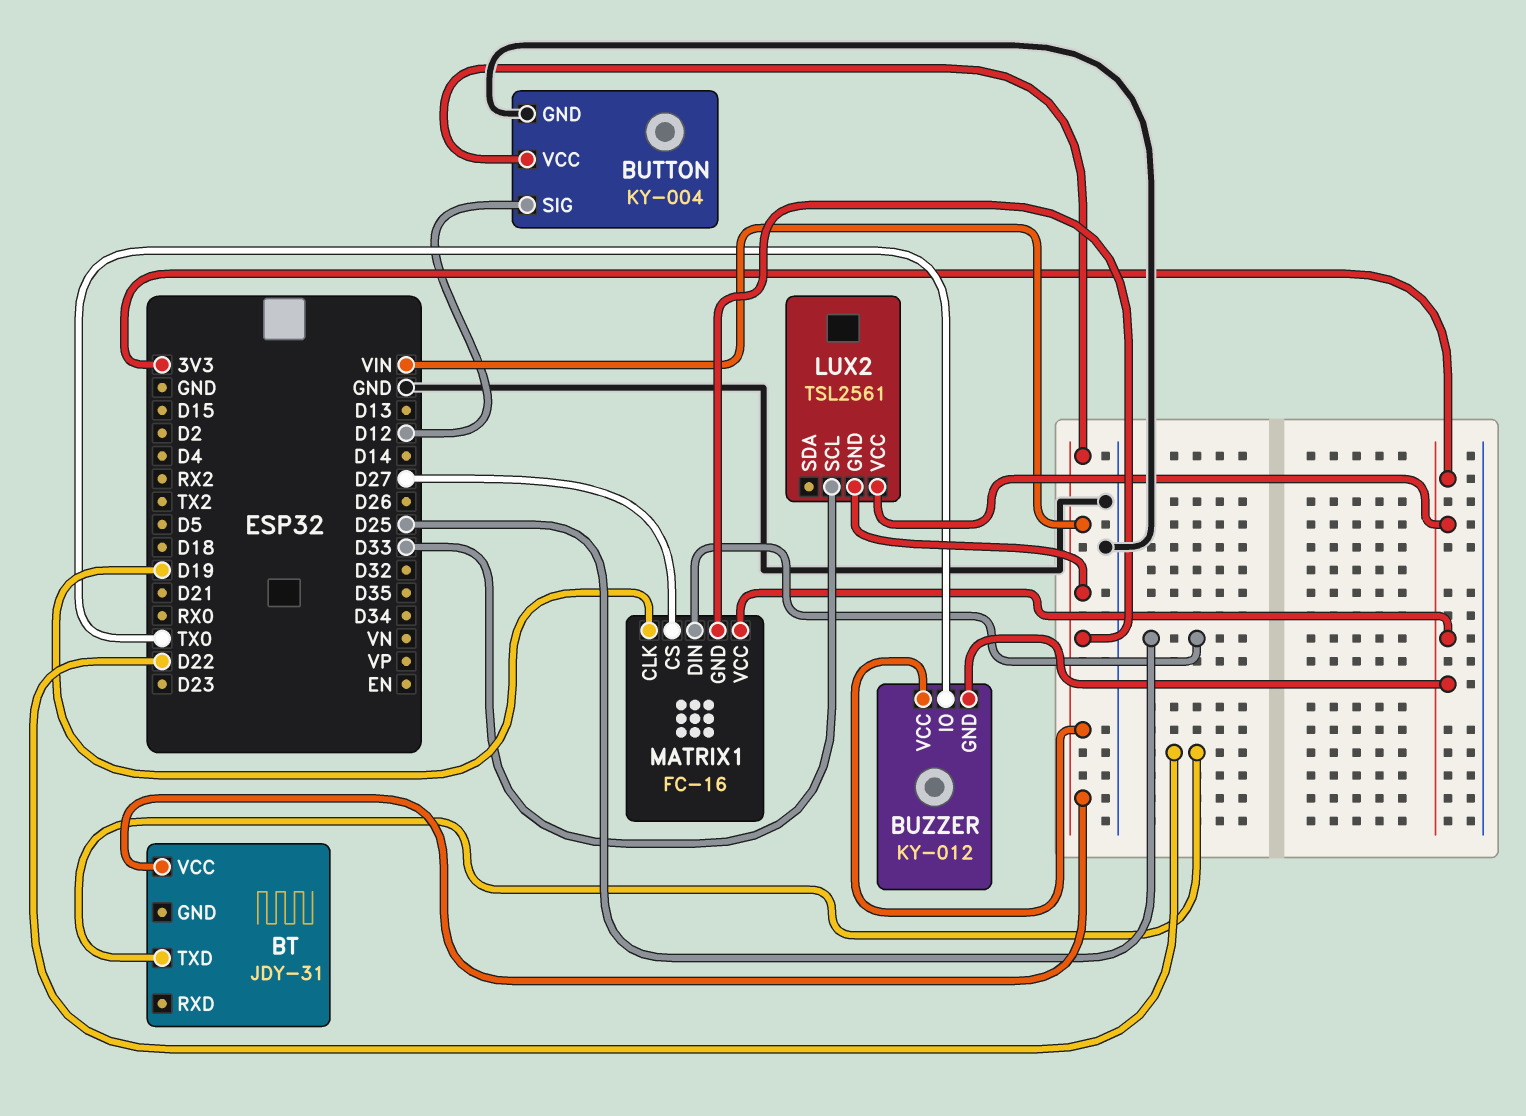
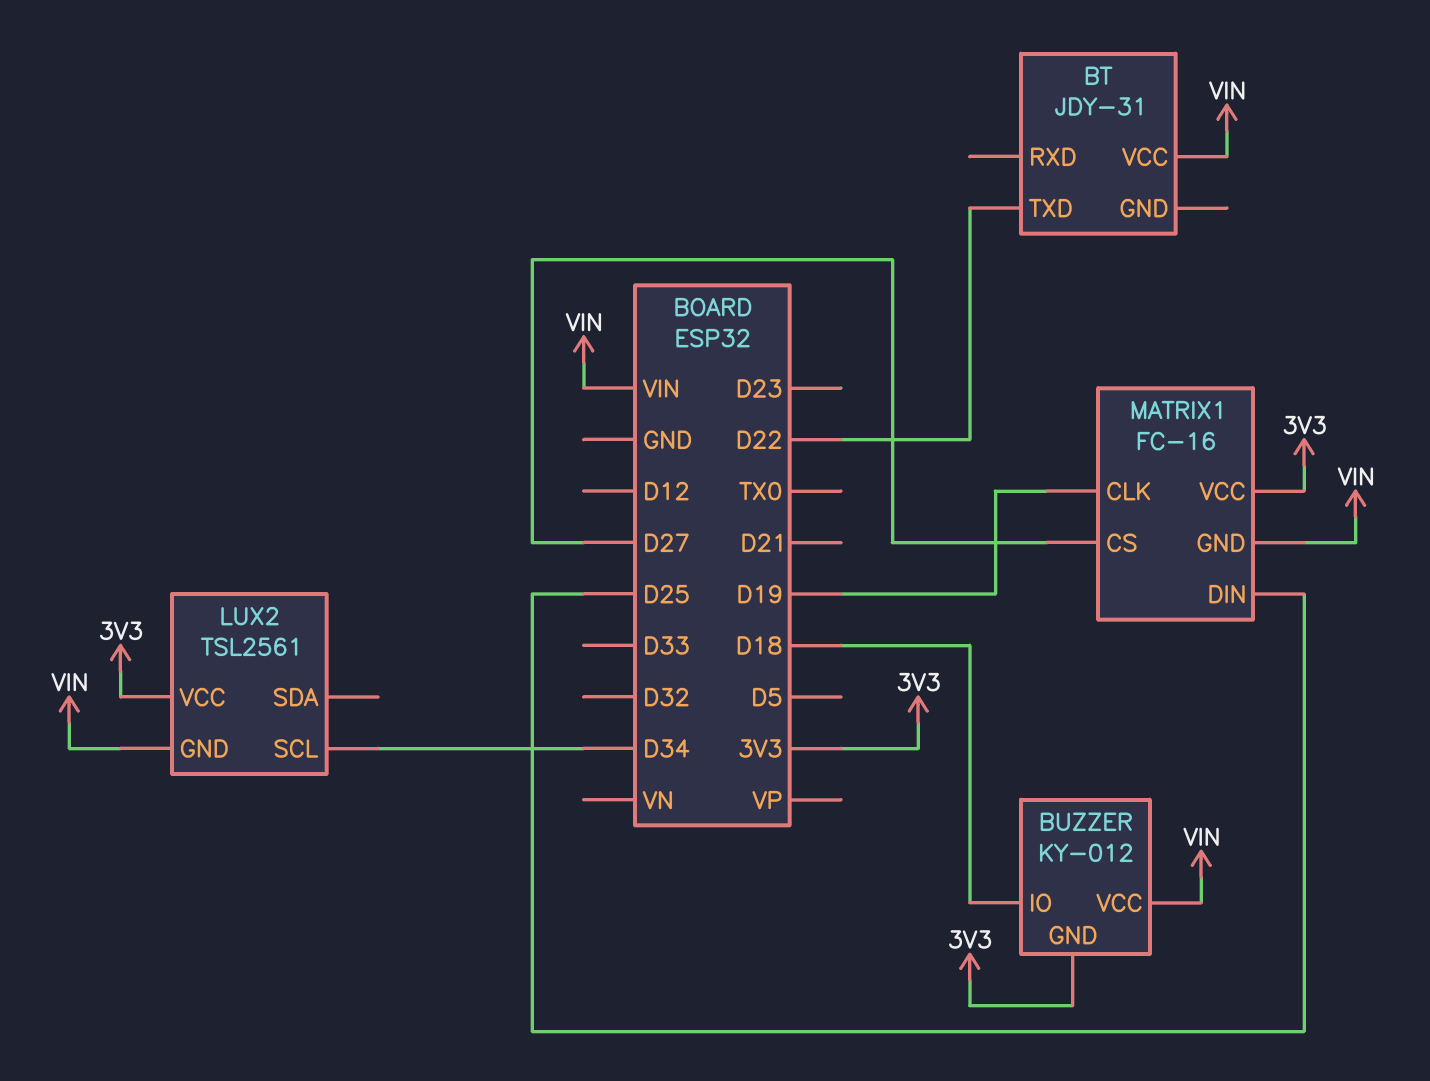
BUTTON: KY-004 -> none
BUTTON pin GND: GND -> none
BUTTON pin SIG: D12 -> none
BUTTON pin VCC: VIN -> none
BUZZER pin IO: TX0 -> D18
LUX2 pin SCL: D33 -> D34

